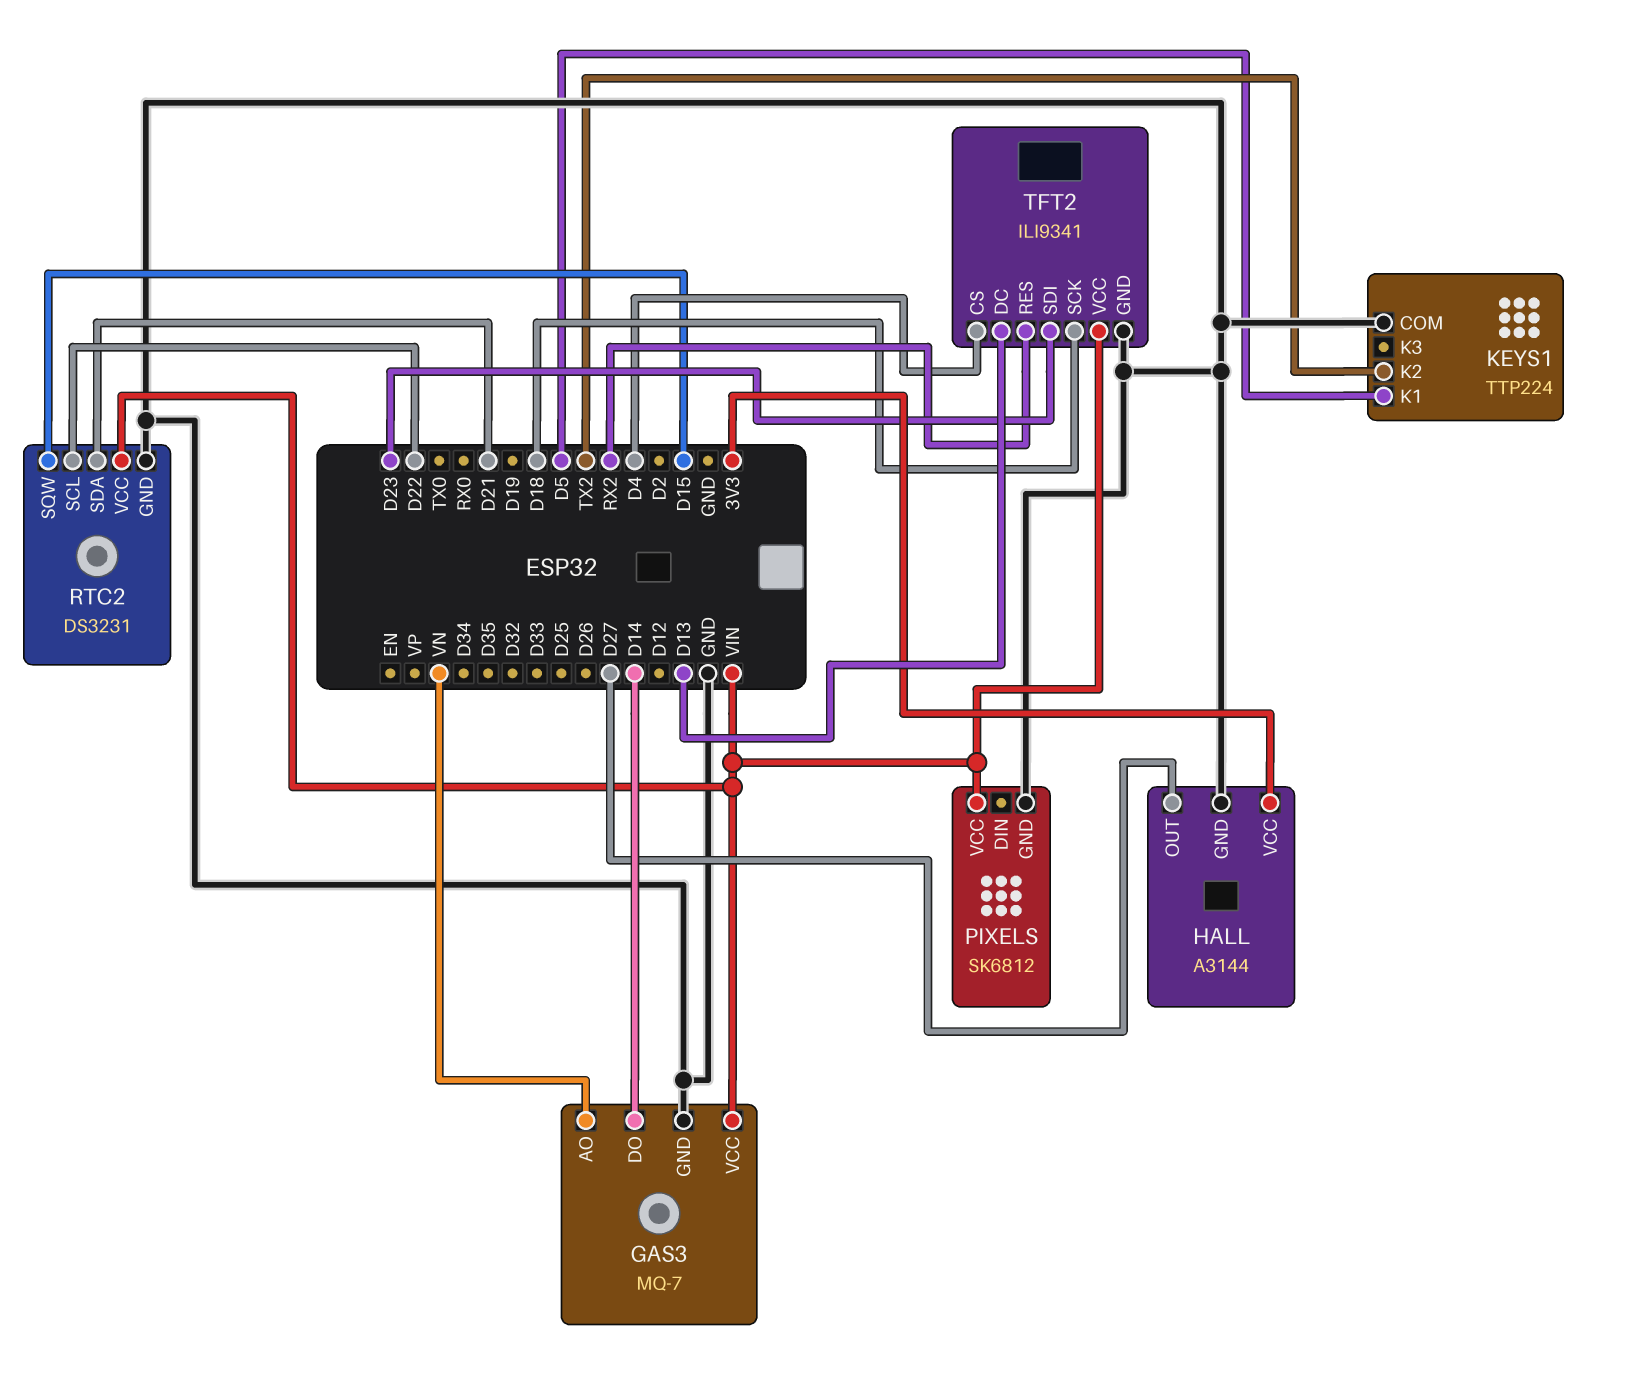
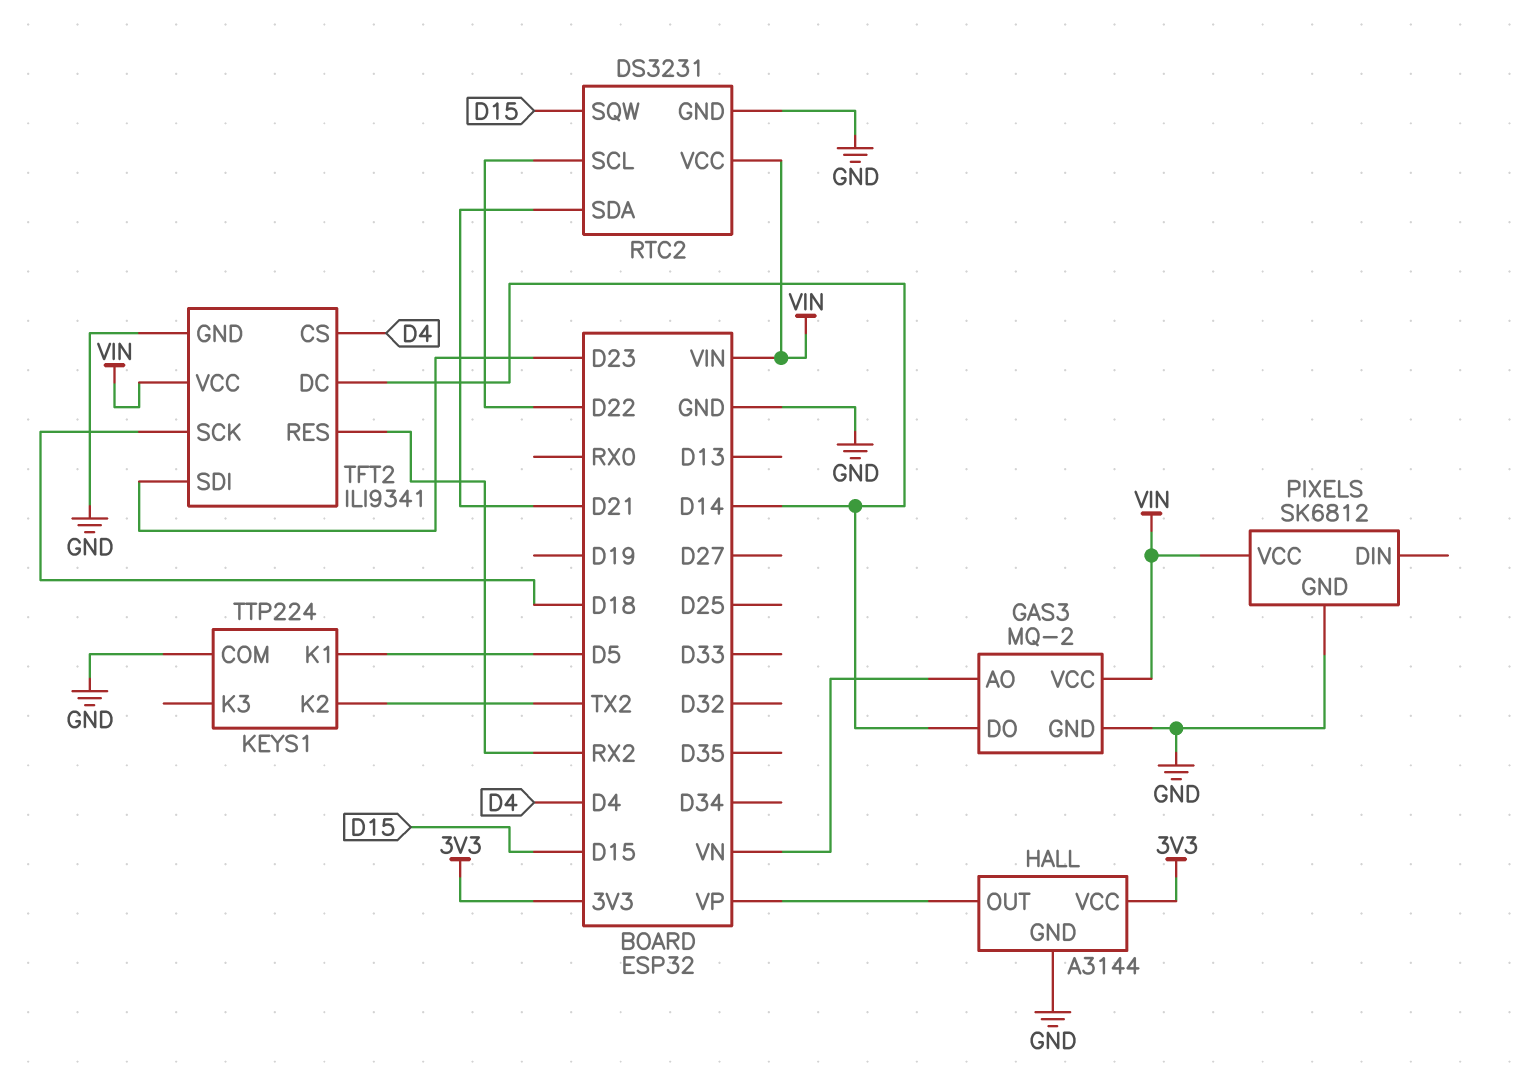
GAS3: MQ-7 -> MQ-2
HALL pin OUT: D27 -> VP
TFT2 pin DC: D13 -> D14

